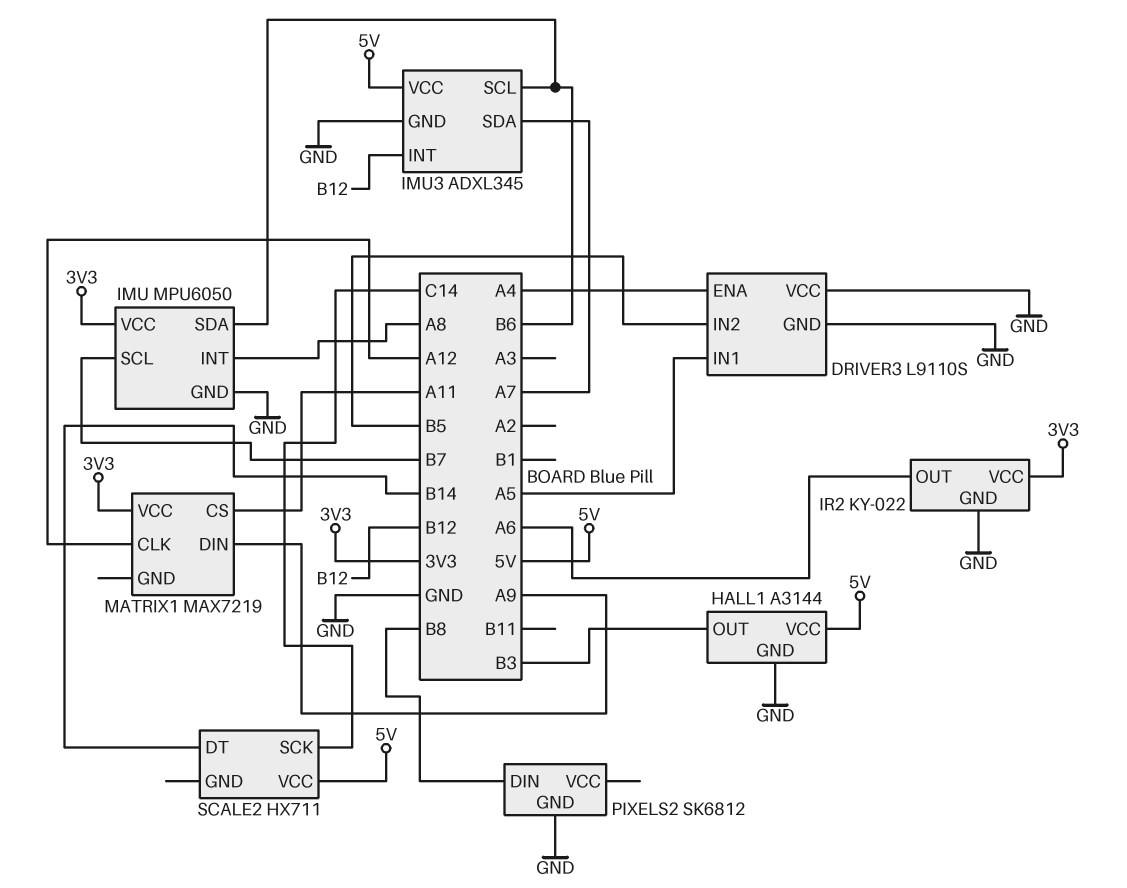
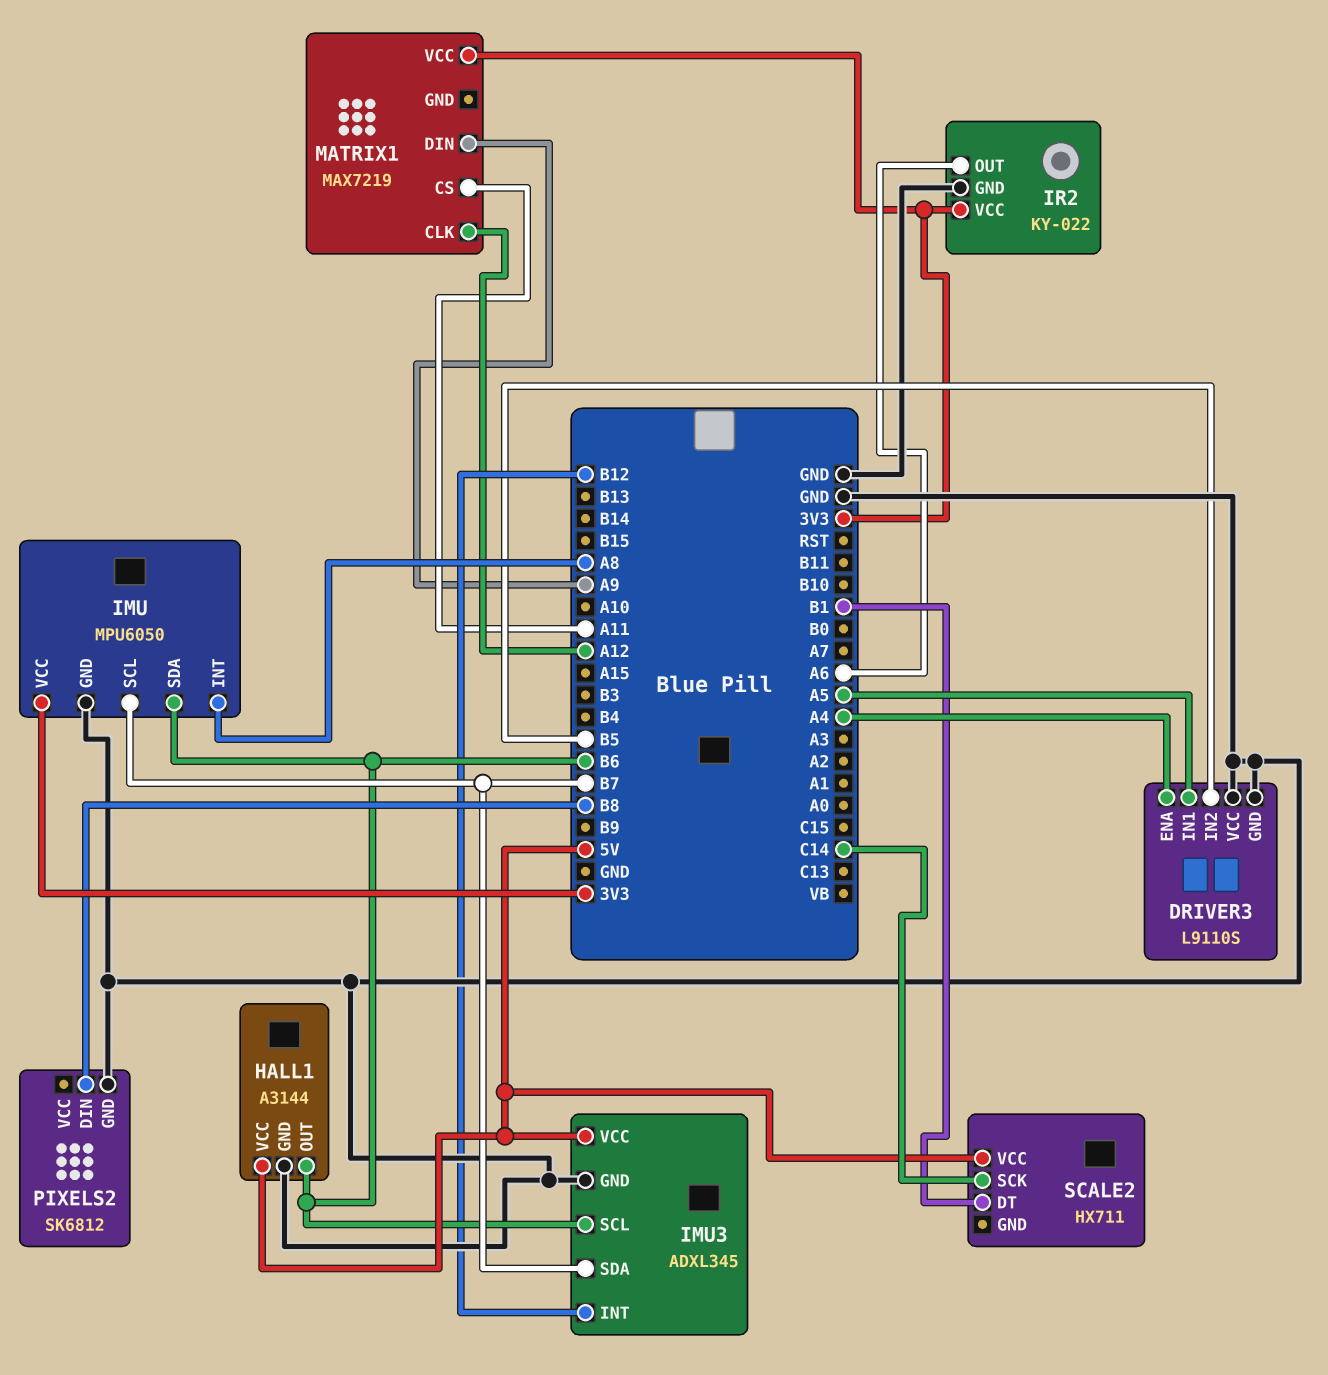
HALL1 pin OUT: B3 -> B6
IMU3 pin SDA: A7 -> B7
SCALE2 pin DT: B14 -> B1

